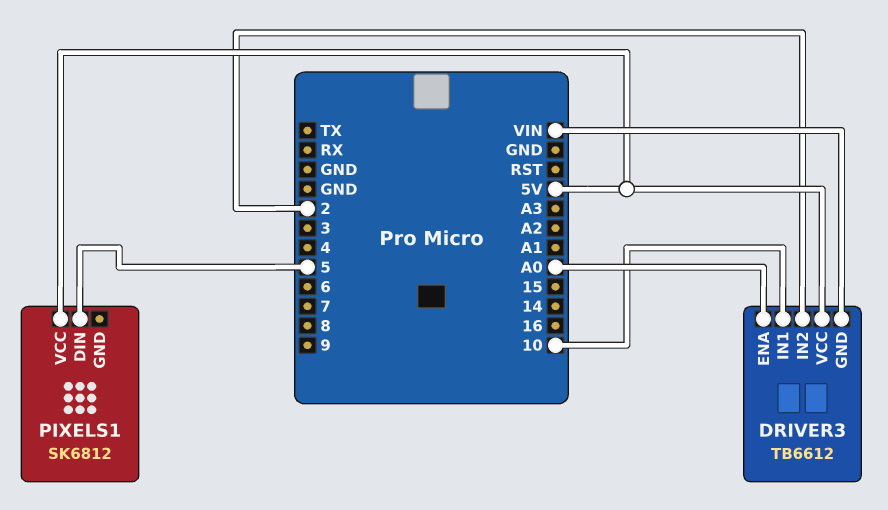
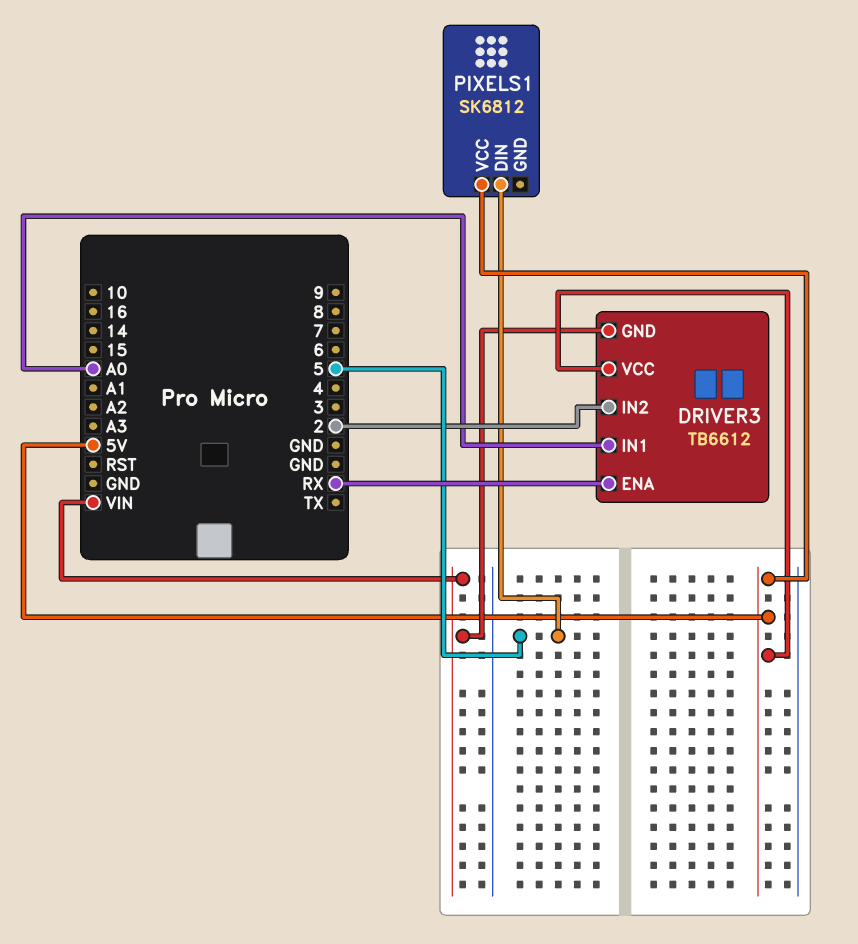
DRIVER3 pin ENA: A0 -> RX
DRIVER3 pin IN1: 10 -> A0

